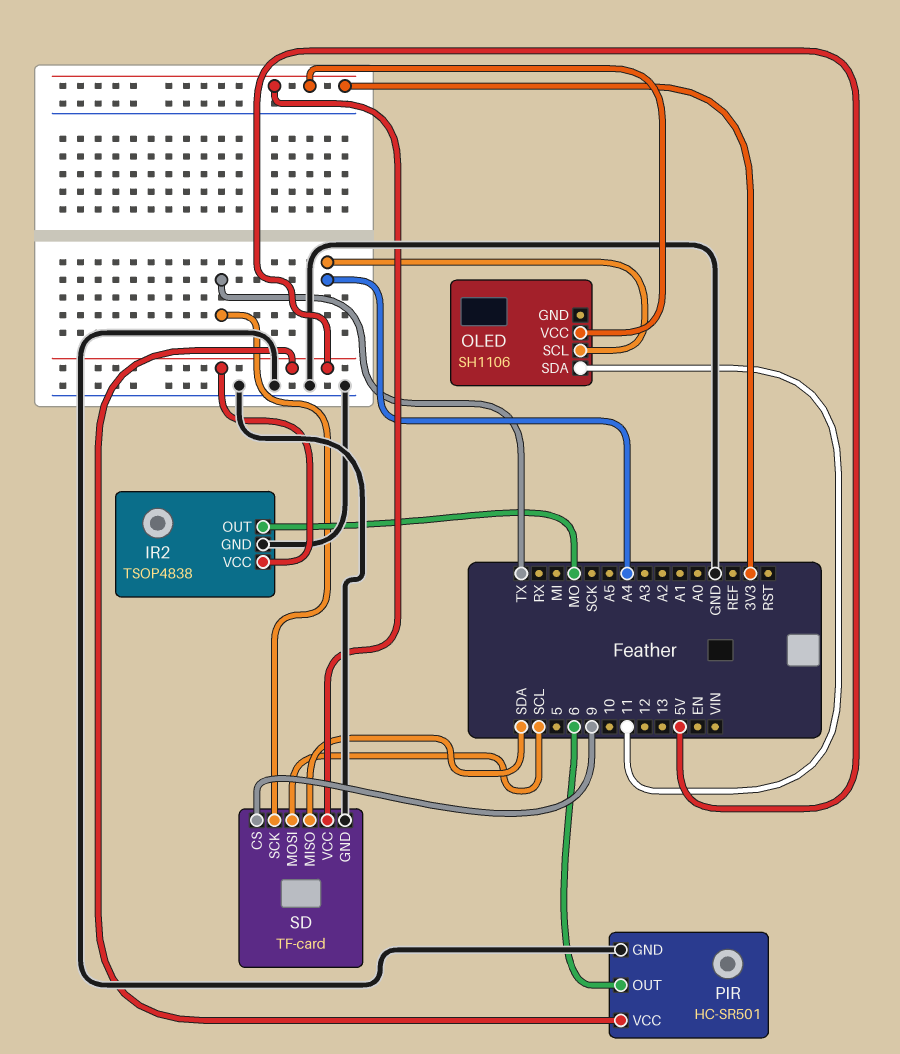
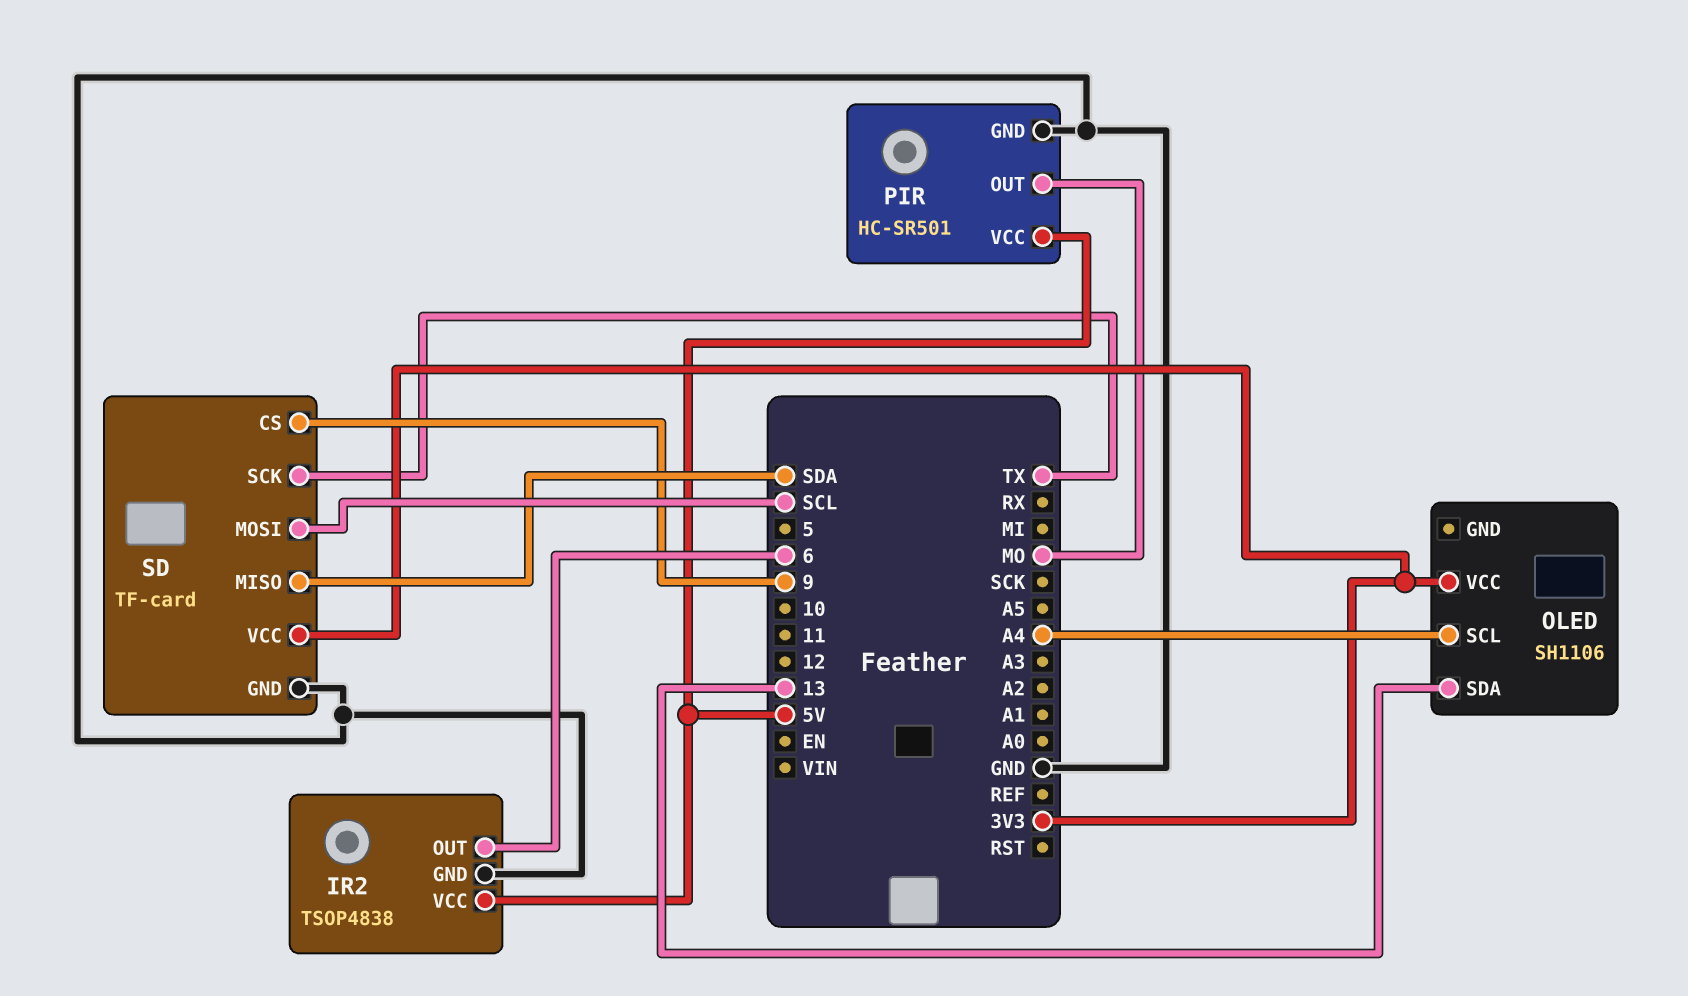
IR2 pin OUT: MO -> 6
OLED pin SDA: 11 -> 13
PIR pin OUT: 6 -> MO

